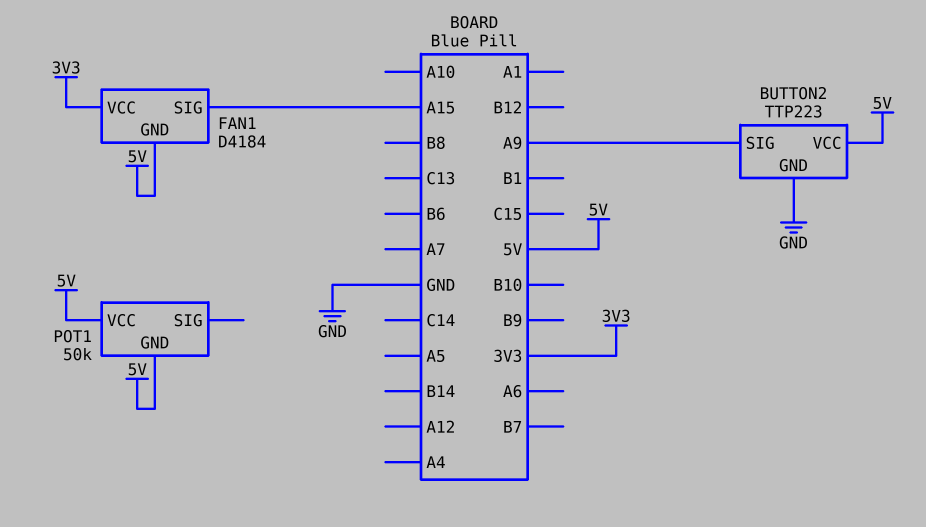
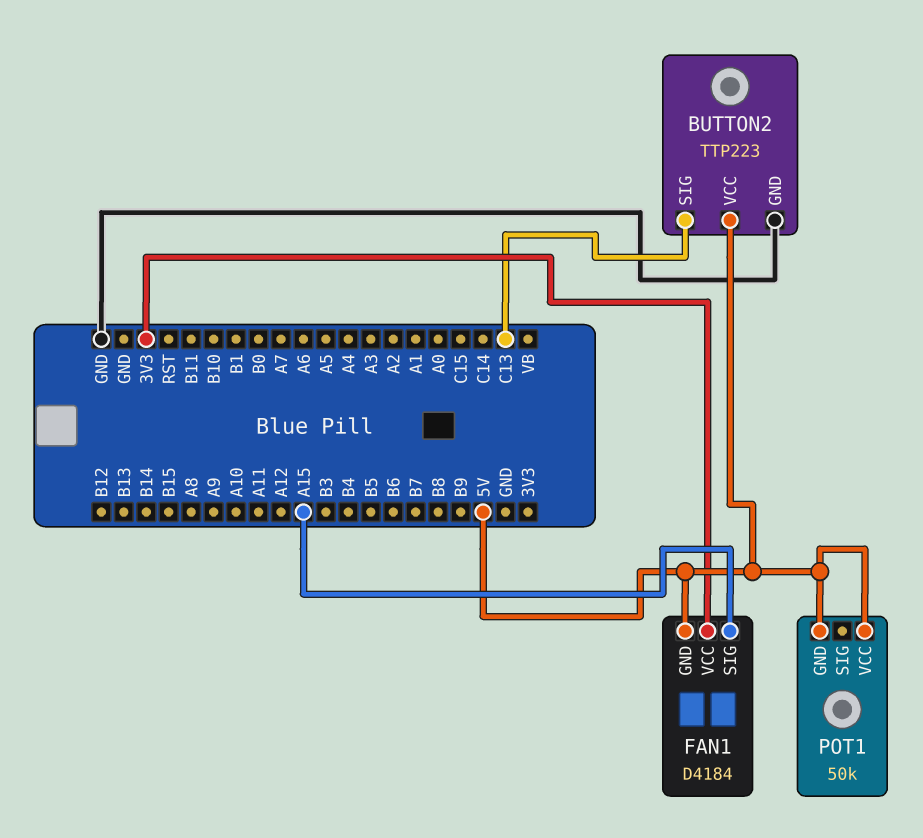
BUTTON2 pin SIG: A9 -> C13

